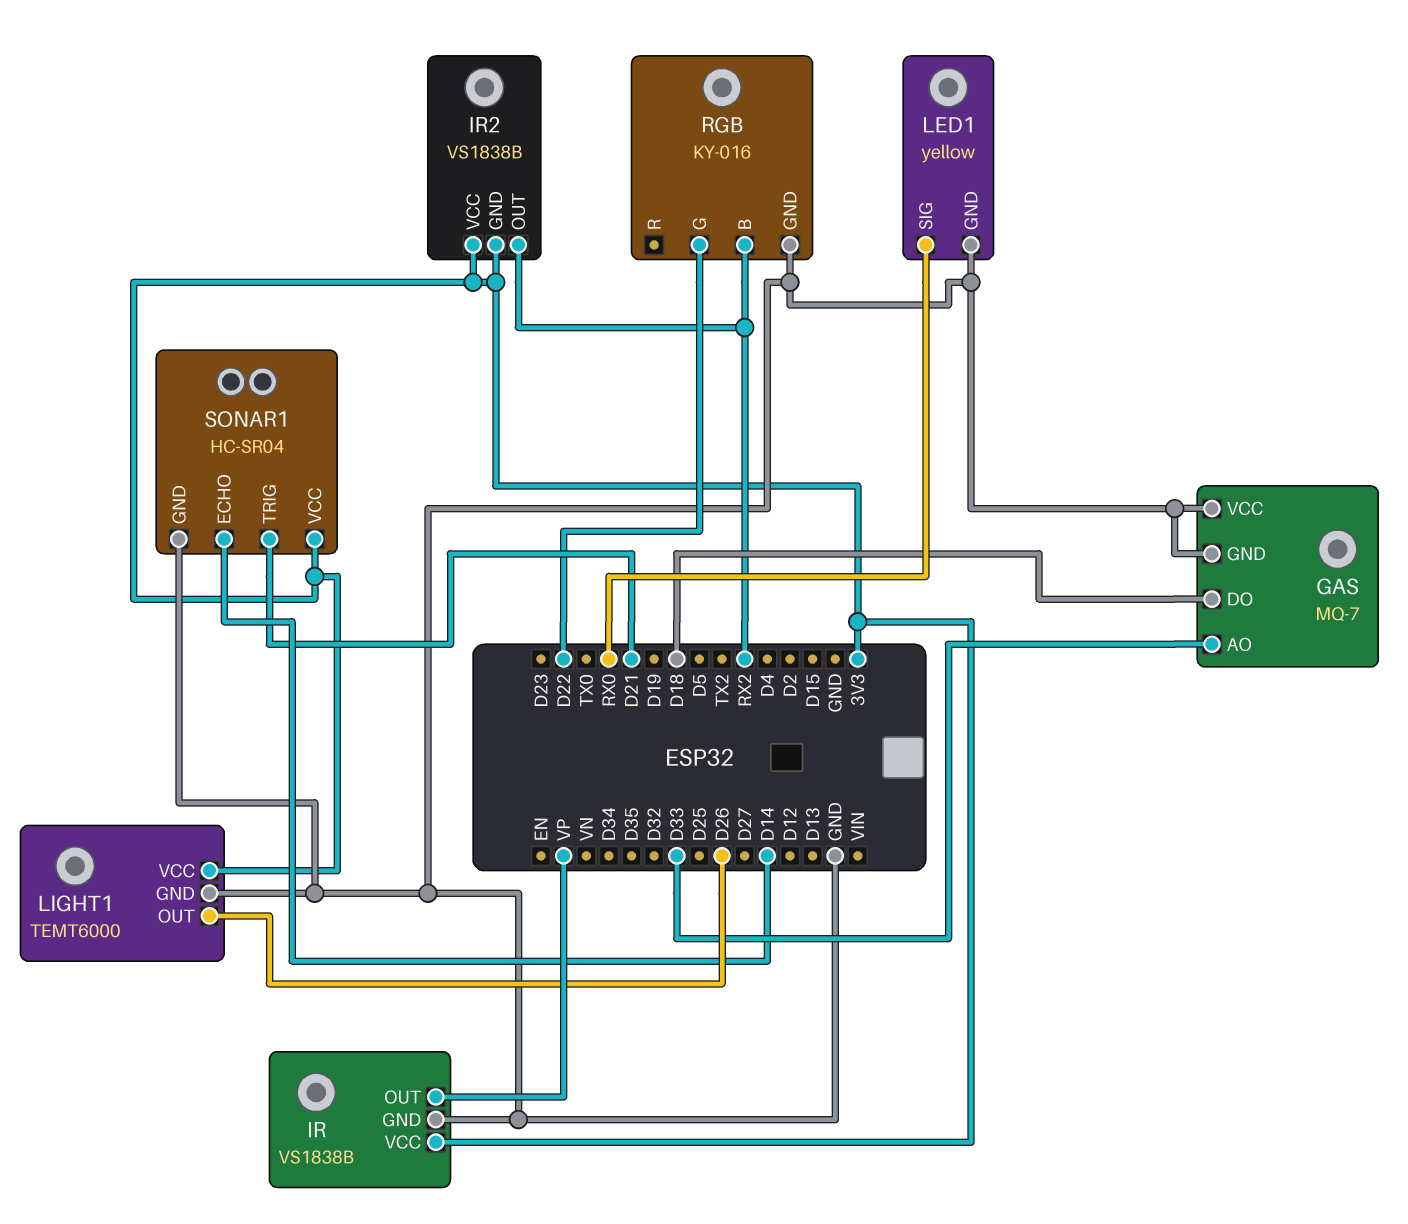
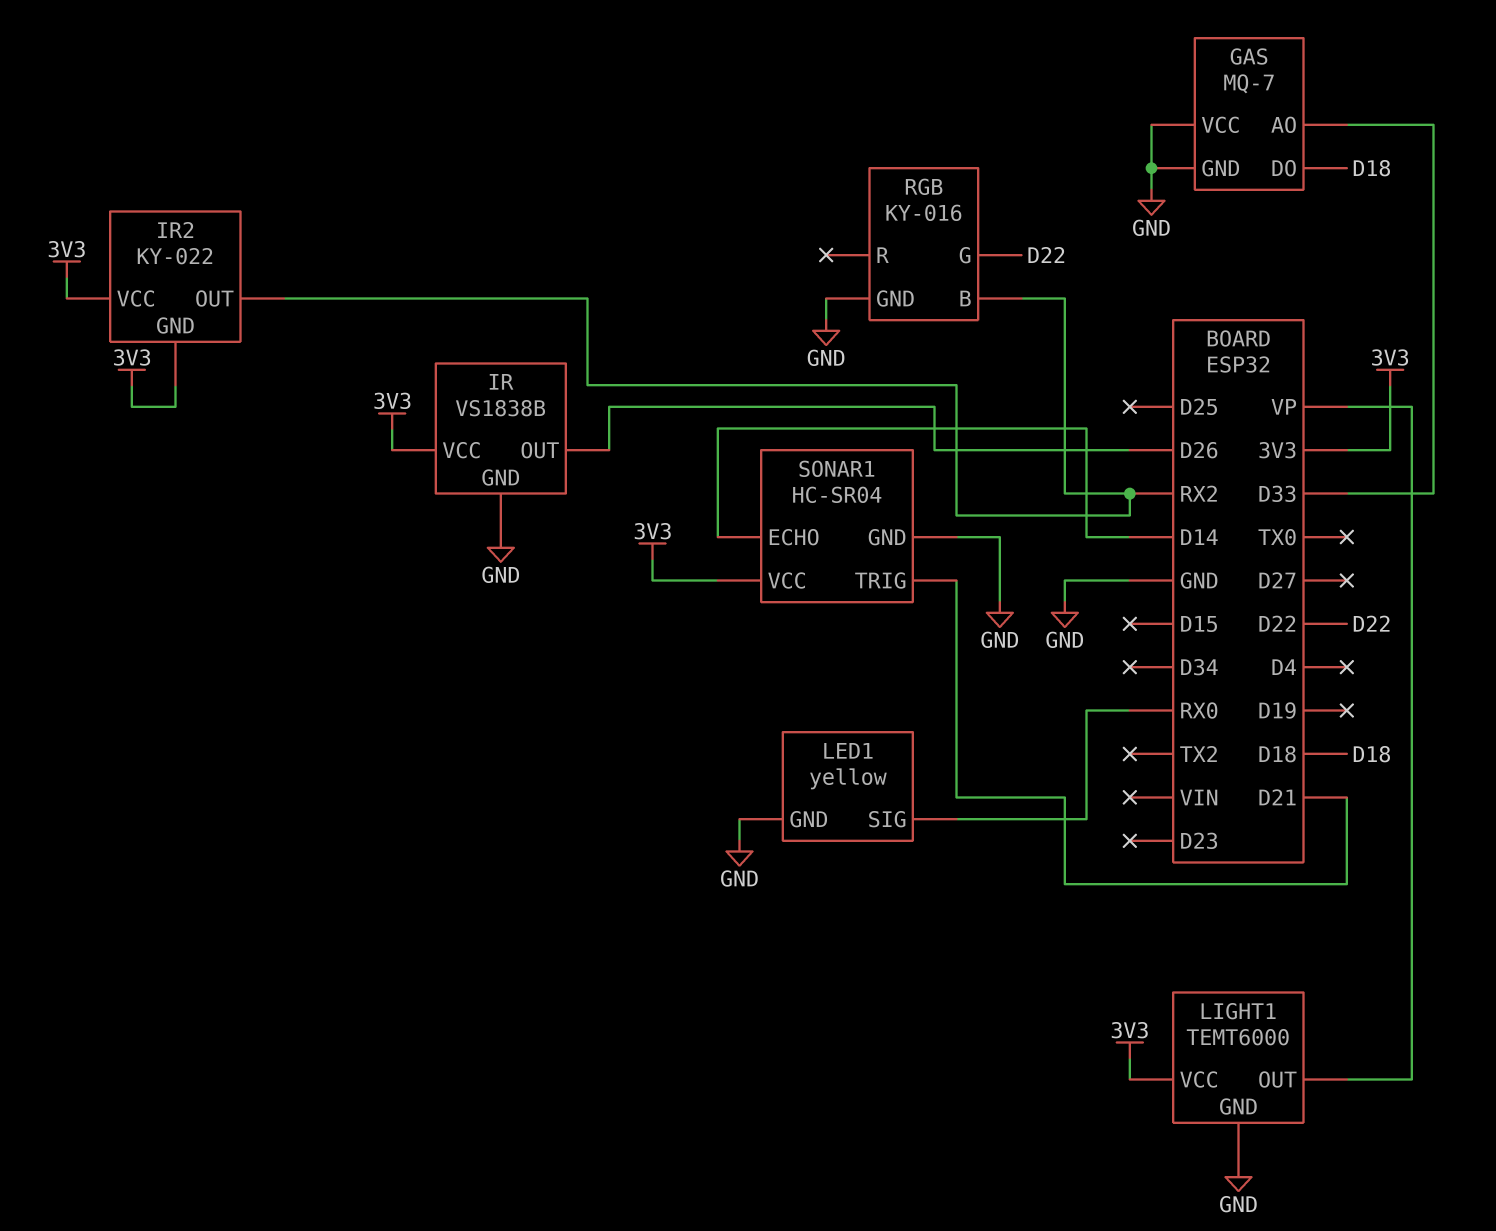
IR pin OUT: VP -> D26
IR2: VS1838B -> KY-022
LIGHT1 pin OUT: D26 -> VP

